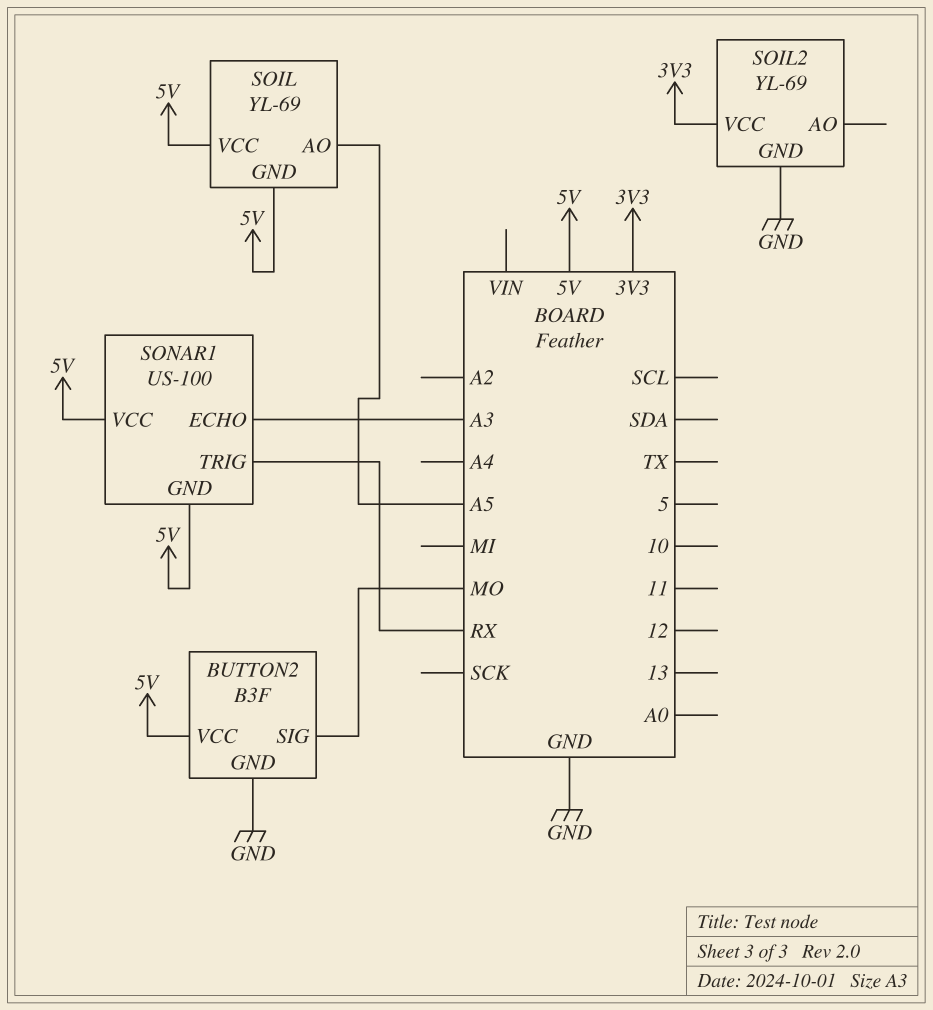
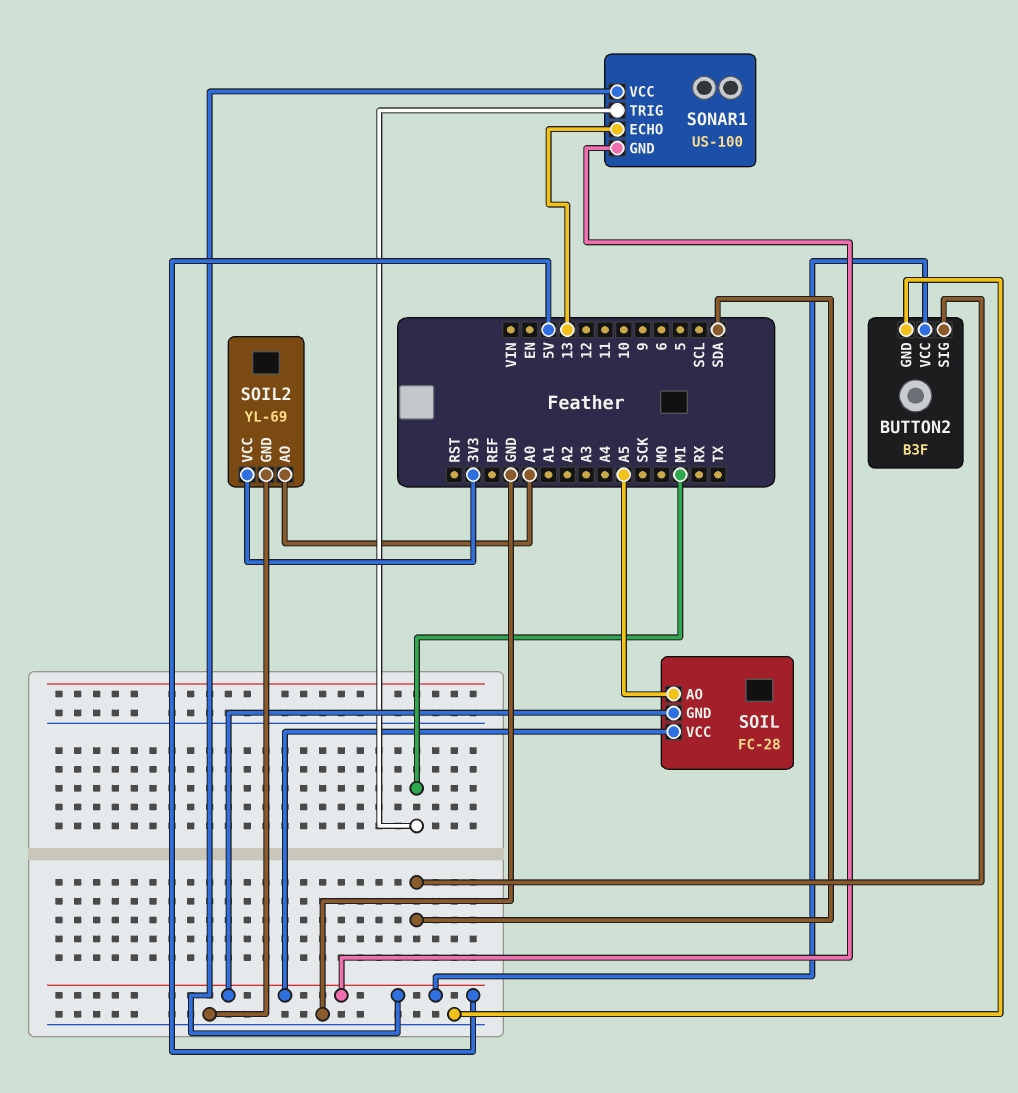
BUTTON2 pin SIG: MO -> SDA
SOIL: YL-69 -> FC-28
SOIL2 pin AO: none -> A0
SONAR1 pin ECHO: A3 -> 13
SONAR1 pin TRIG: RX -> MI

